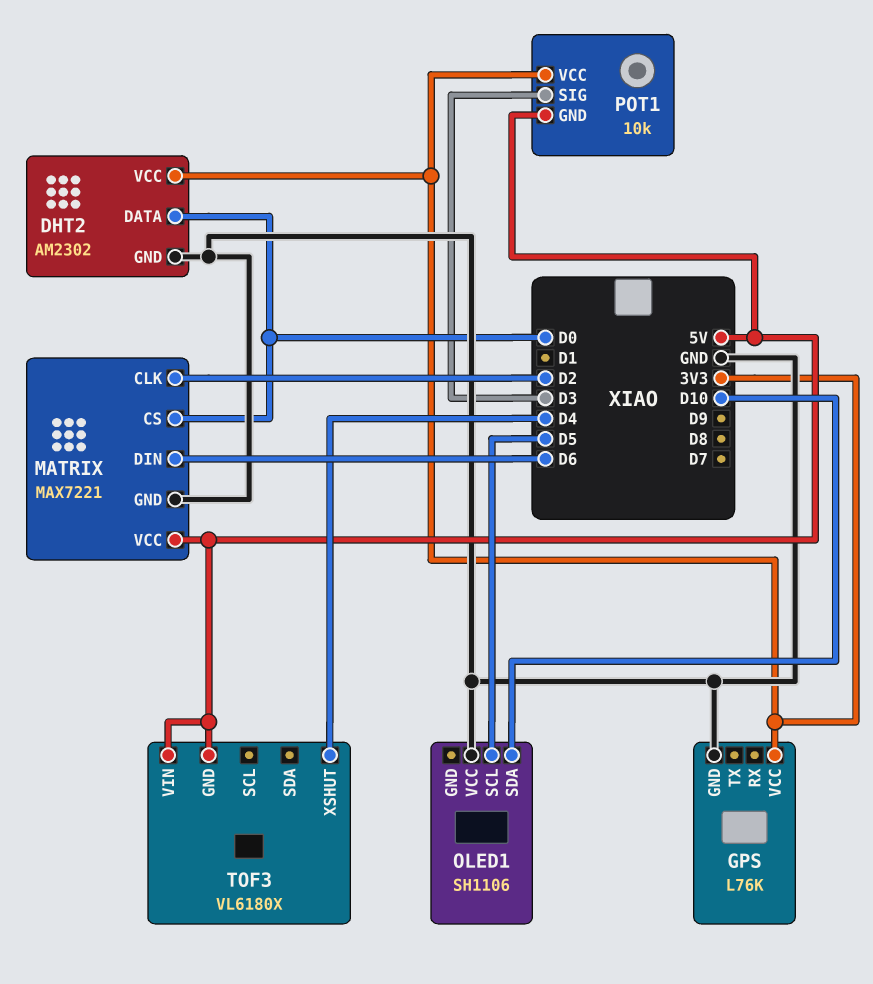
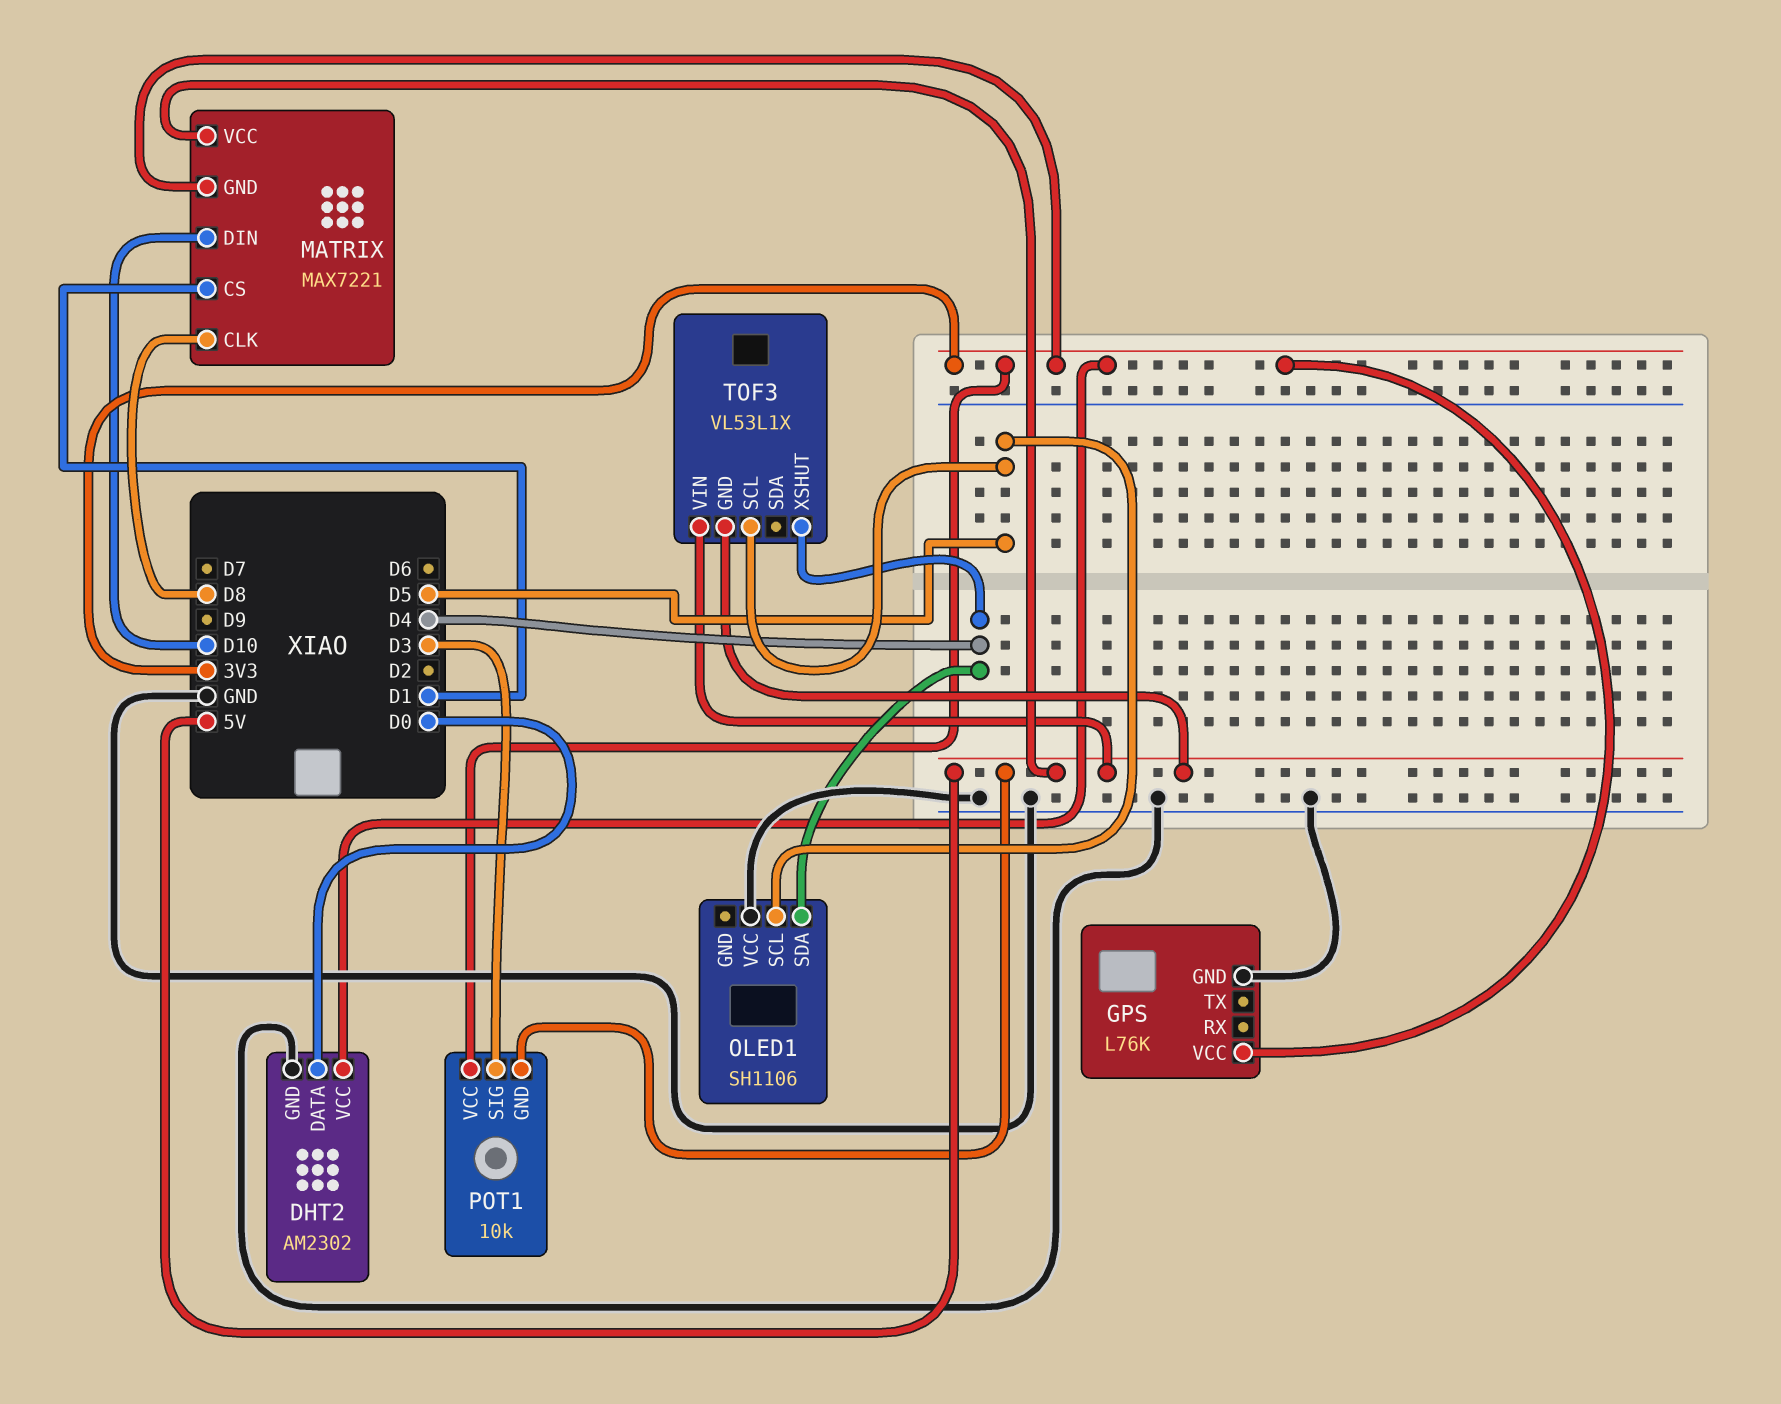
MATRIX pin CLK: D2 -> D8
MATRIX pin CS: D0 -> D1
MATRIX pin DIN: D6 -> D10
MATRIX pin GND: GND -> 3V3
OLED1 pin SDA: D10 -> D4
TOF3: VL6180X -> VL53L1X
TOF3 pin SCL: none -> D5

